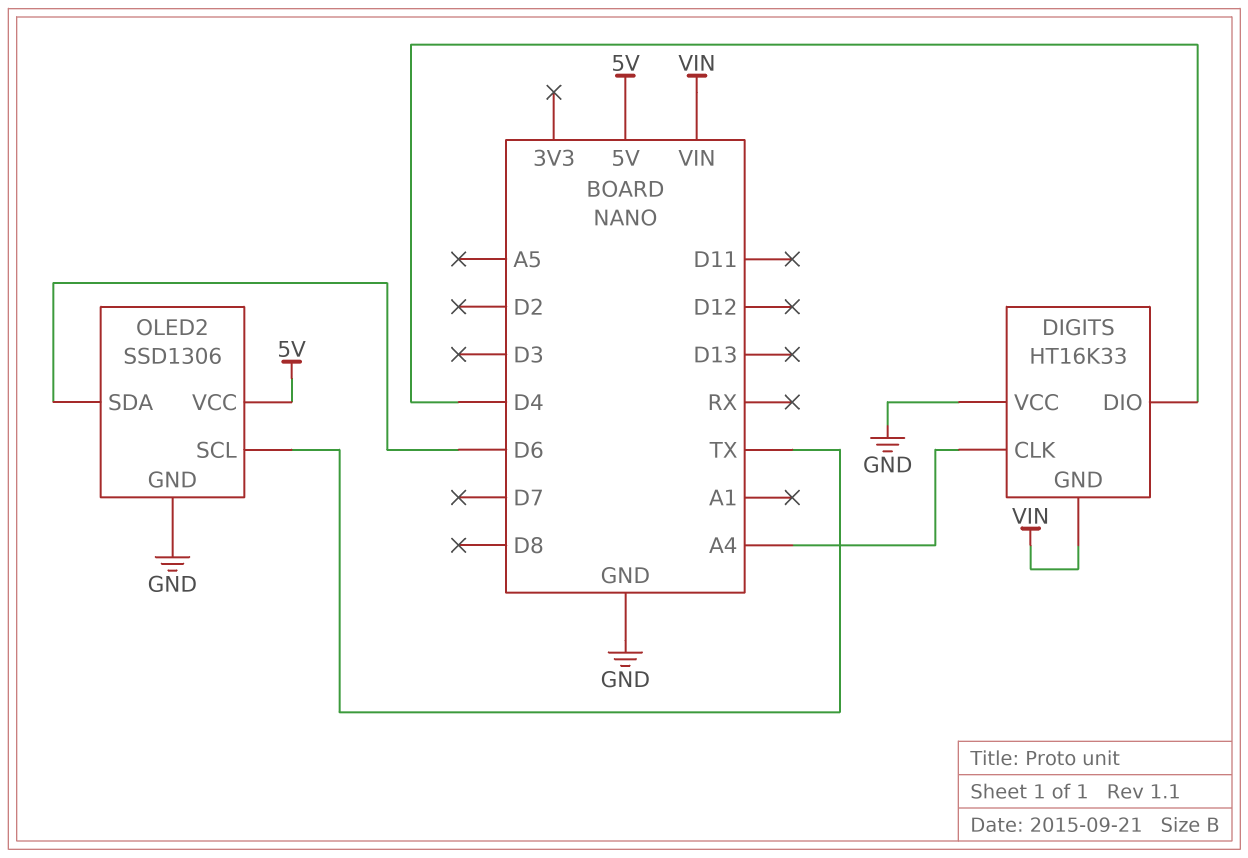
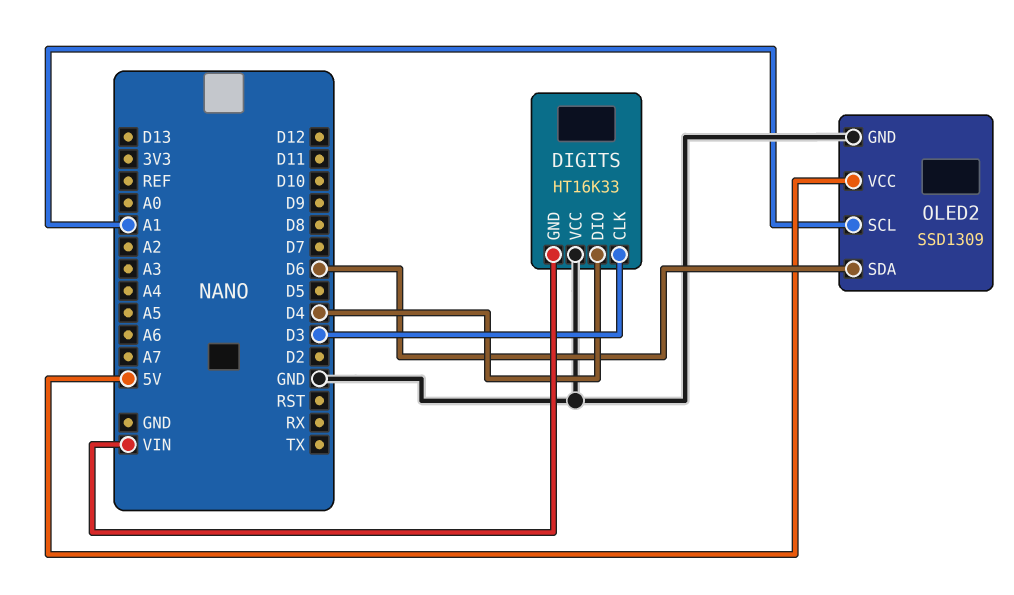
DIGITS pin CLK: A4 -> D3
OLED2: SSD1306 -> SSD1309
OLED2 pin SCL: TX -> A1

